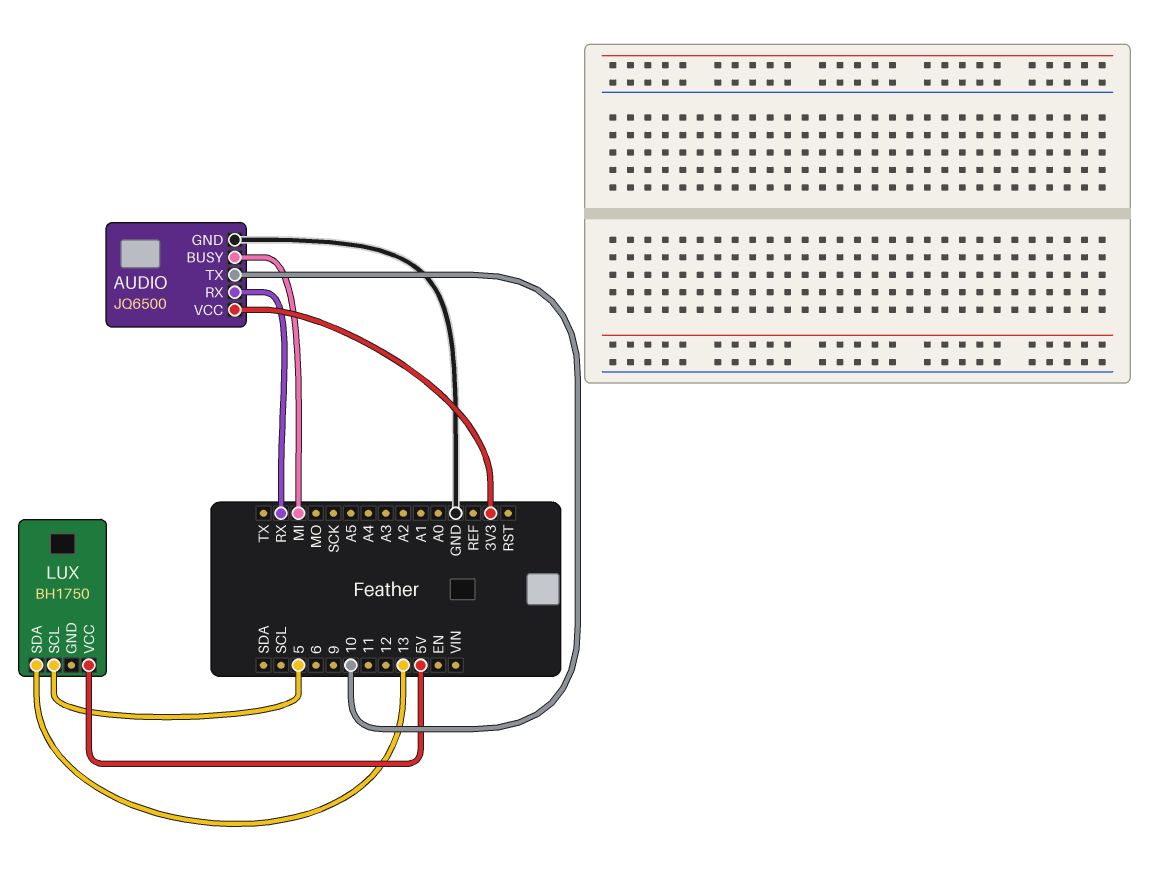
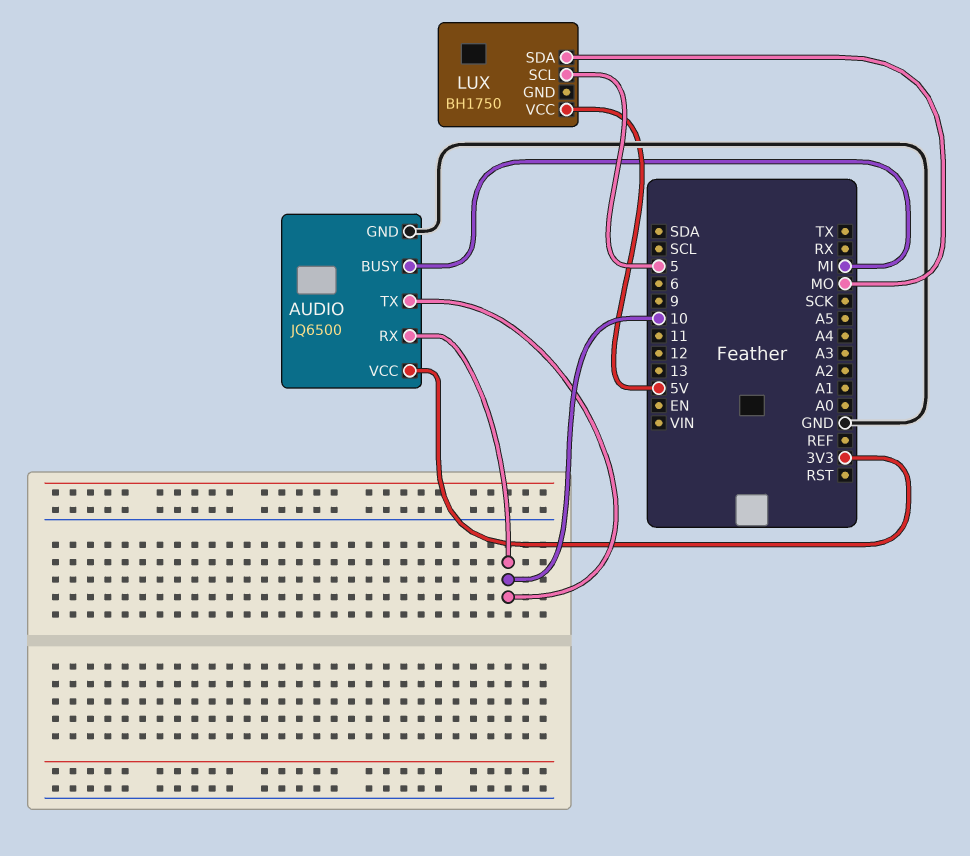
AUDIO pin RX: RX -> 10
LUX pin SDA: 13 -> MO

